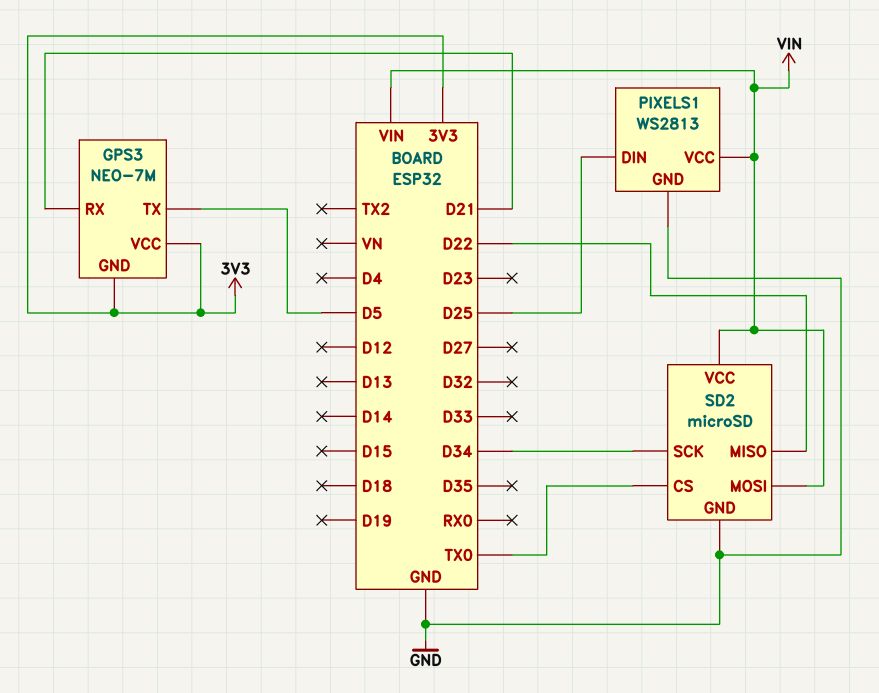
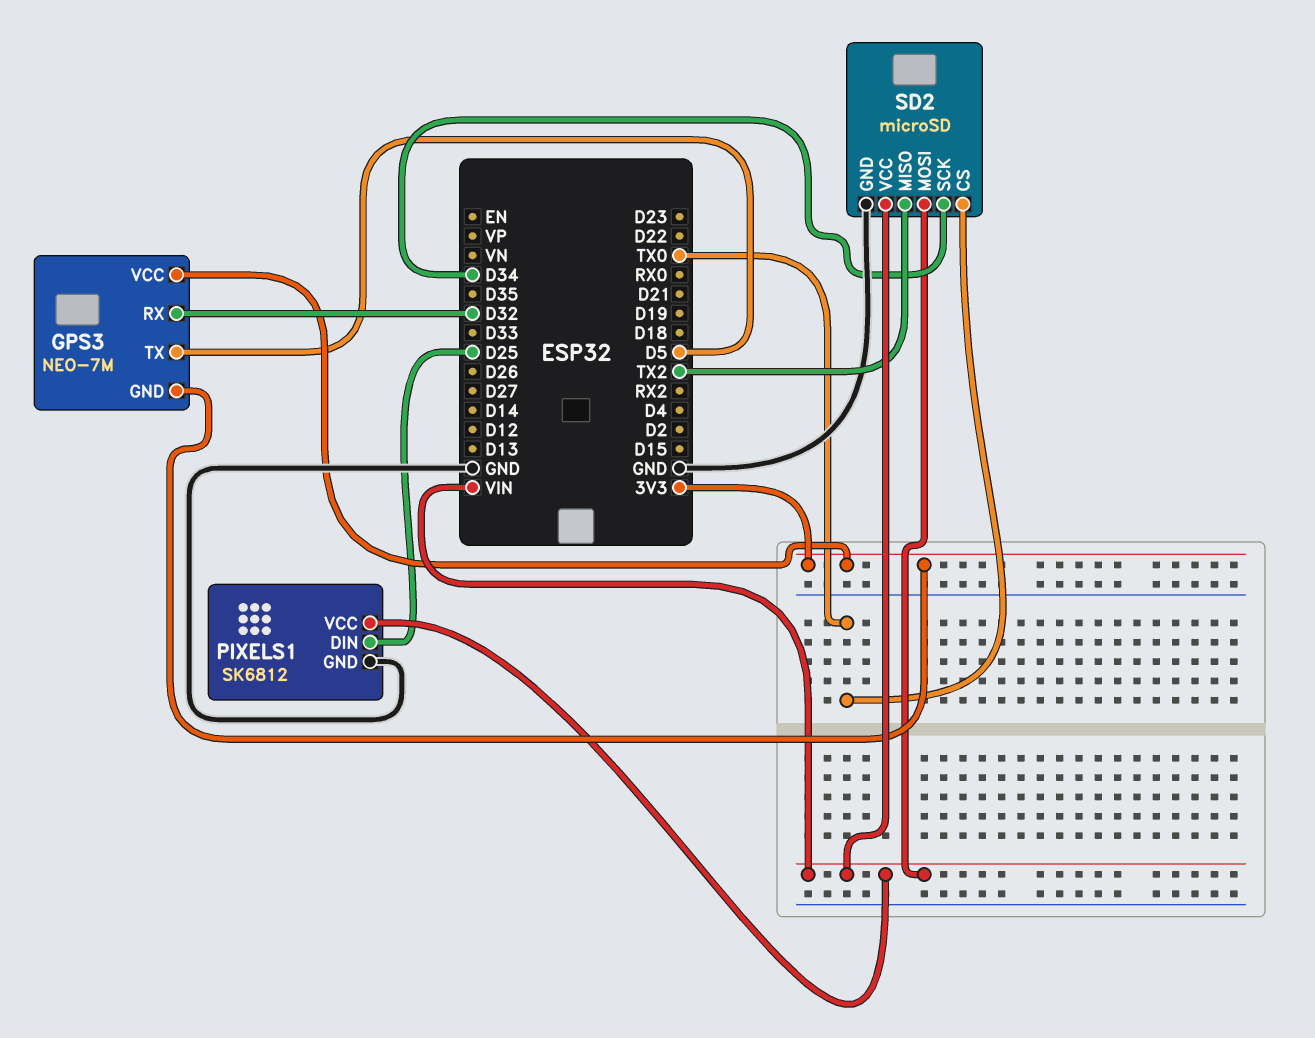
GPS3 pin RX: D21 -> D32
PIXELS1: WS2813 -> SK6812
SD2 pin MISO: D22 -> TX2

